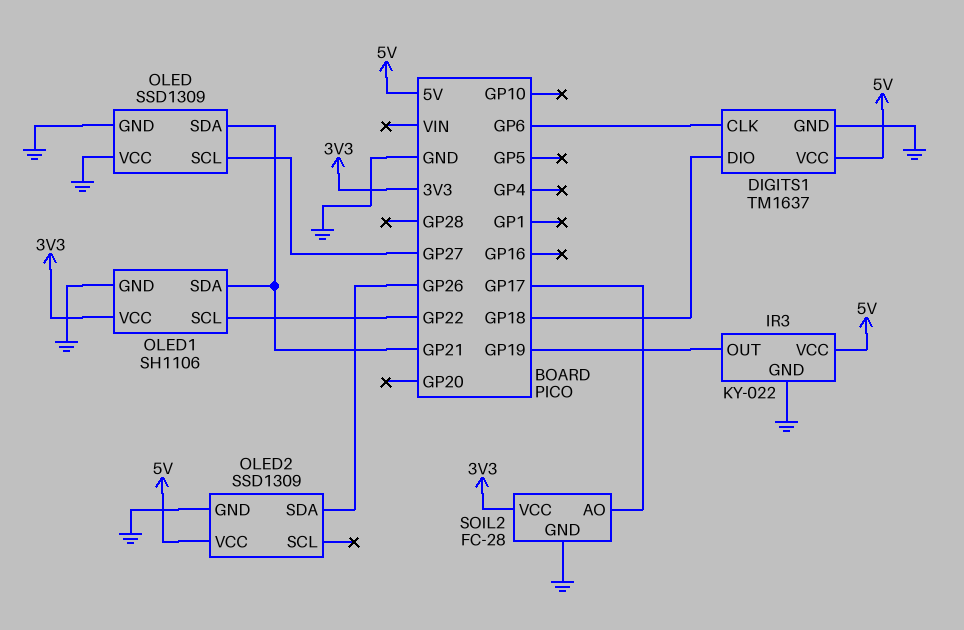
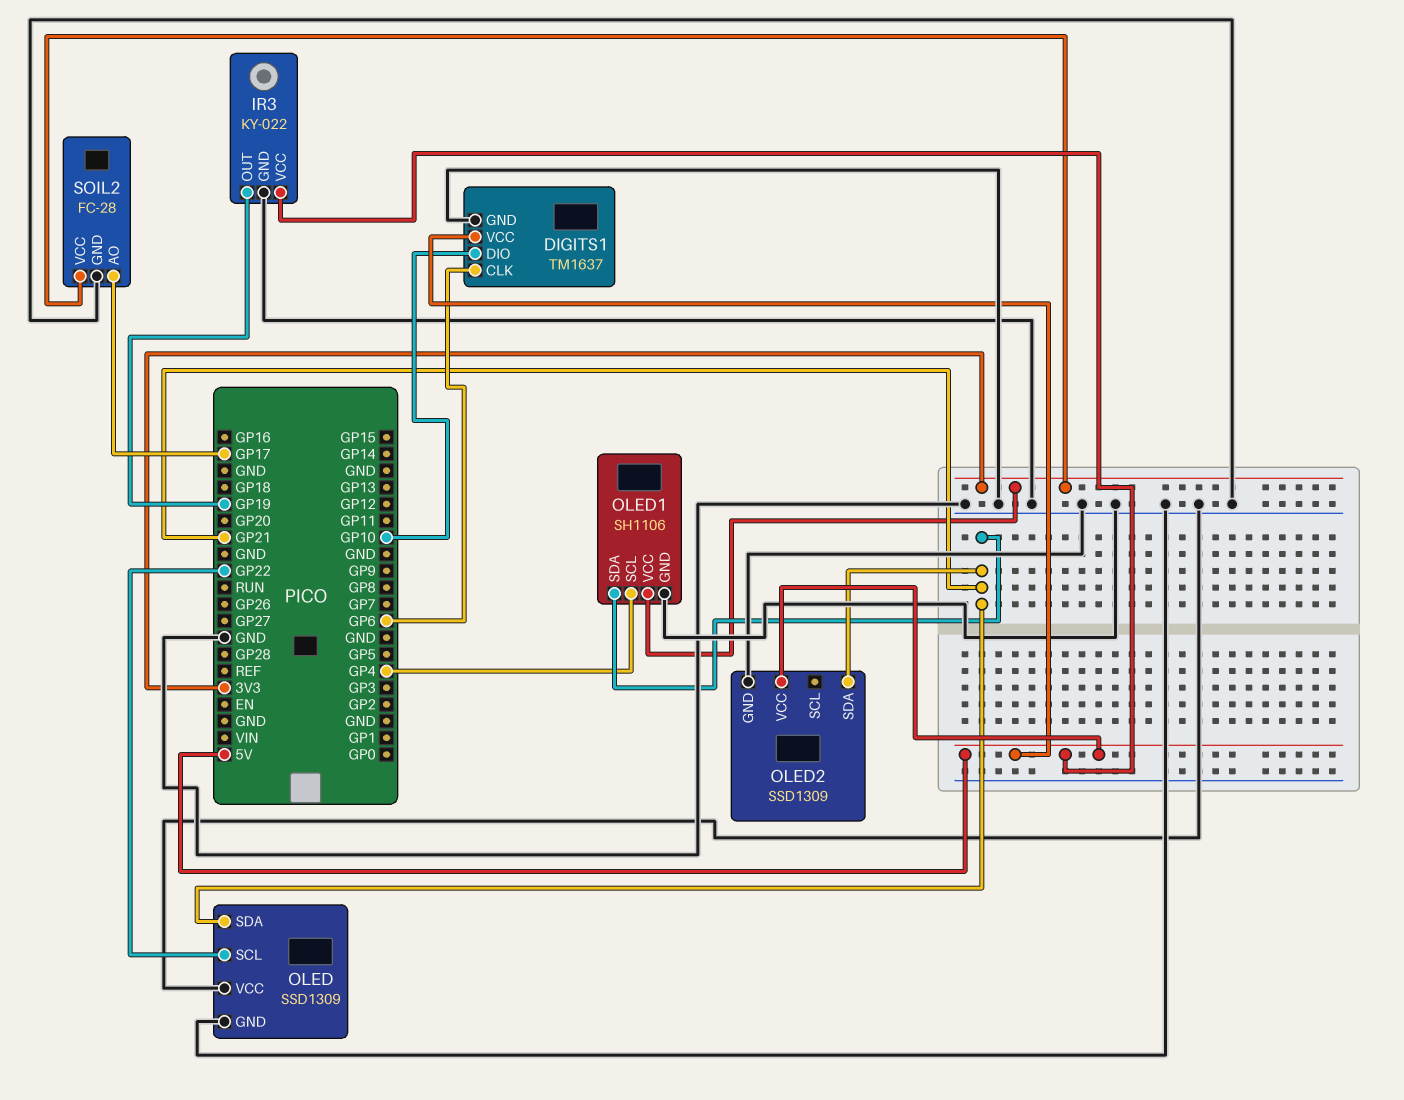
DIGITS1 pin DIO: GP18 -> GP10
OLED pin SCL: GP27 -> GP22
OLED1 pin SCL: GP22 -> GP4
OLED2 pin SDA: GP26 -> GP21

